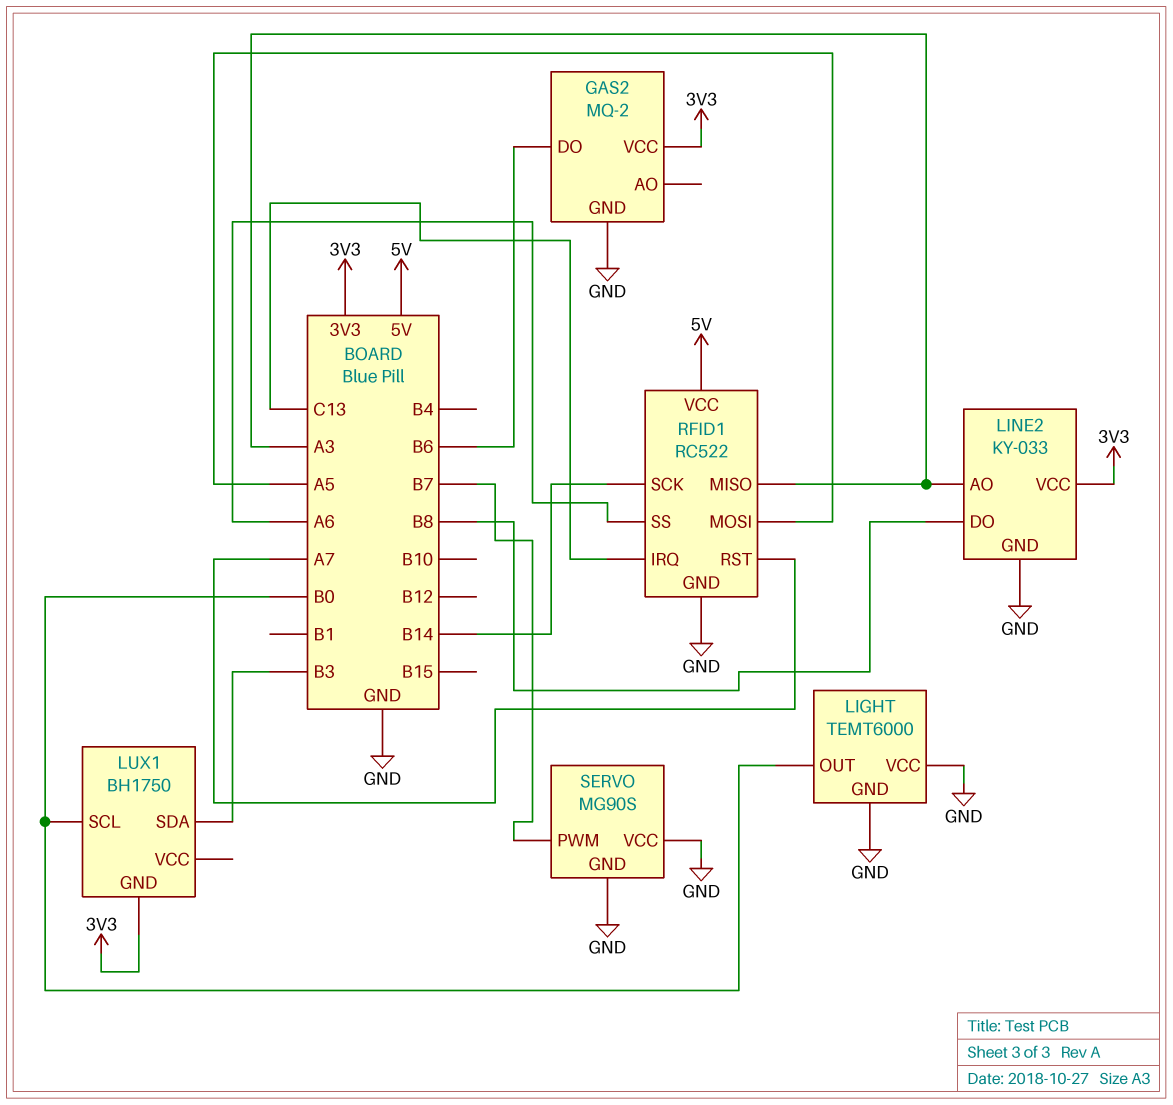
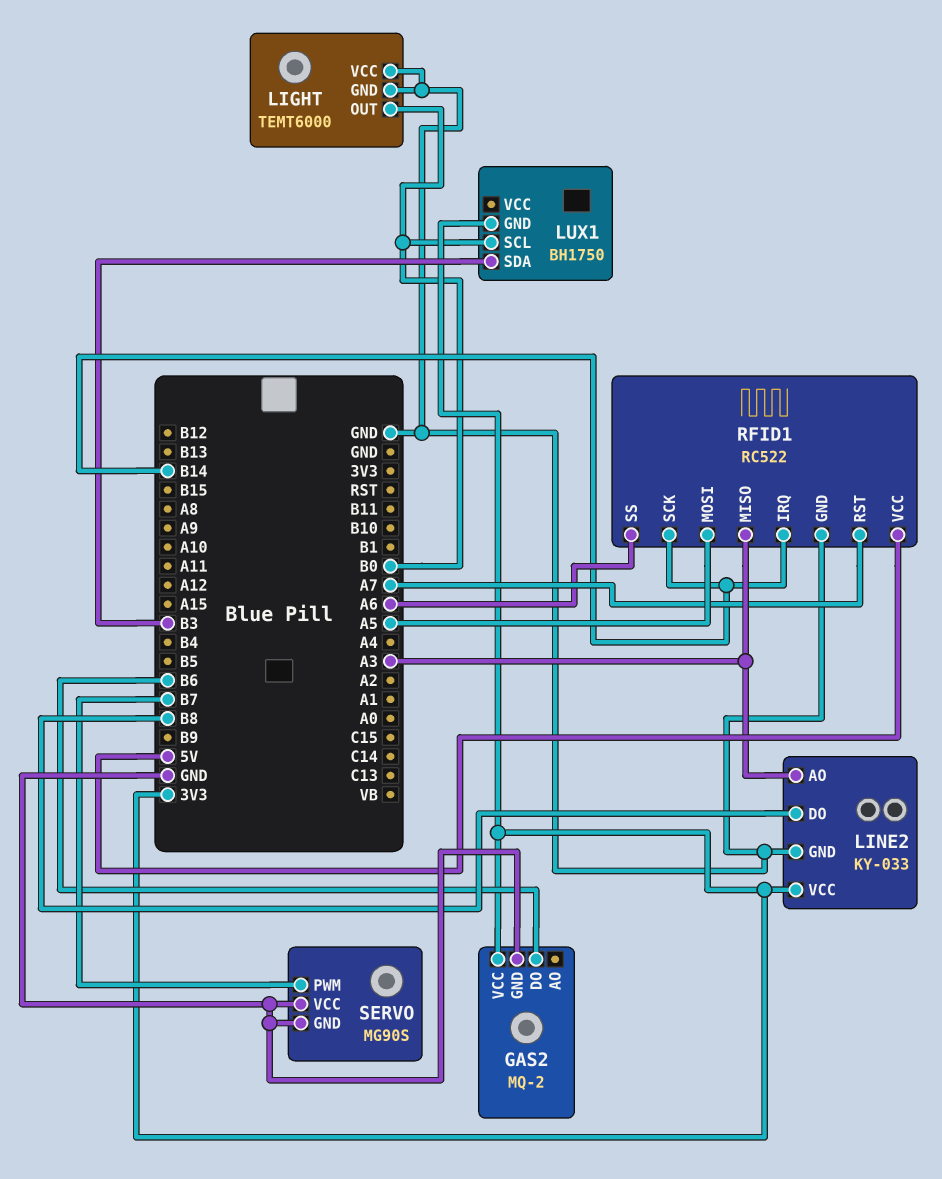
RFID1 pin IRQ: C13 -> B14

